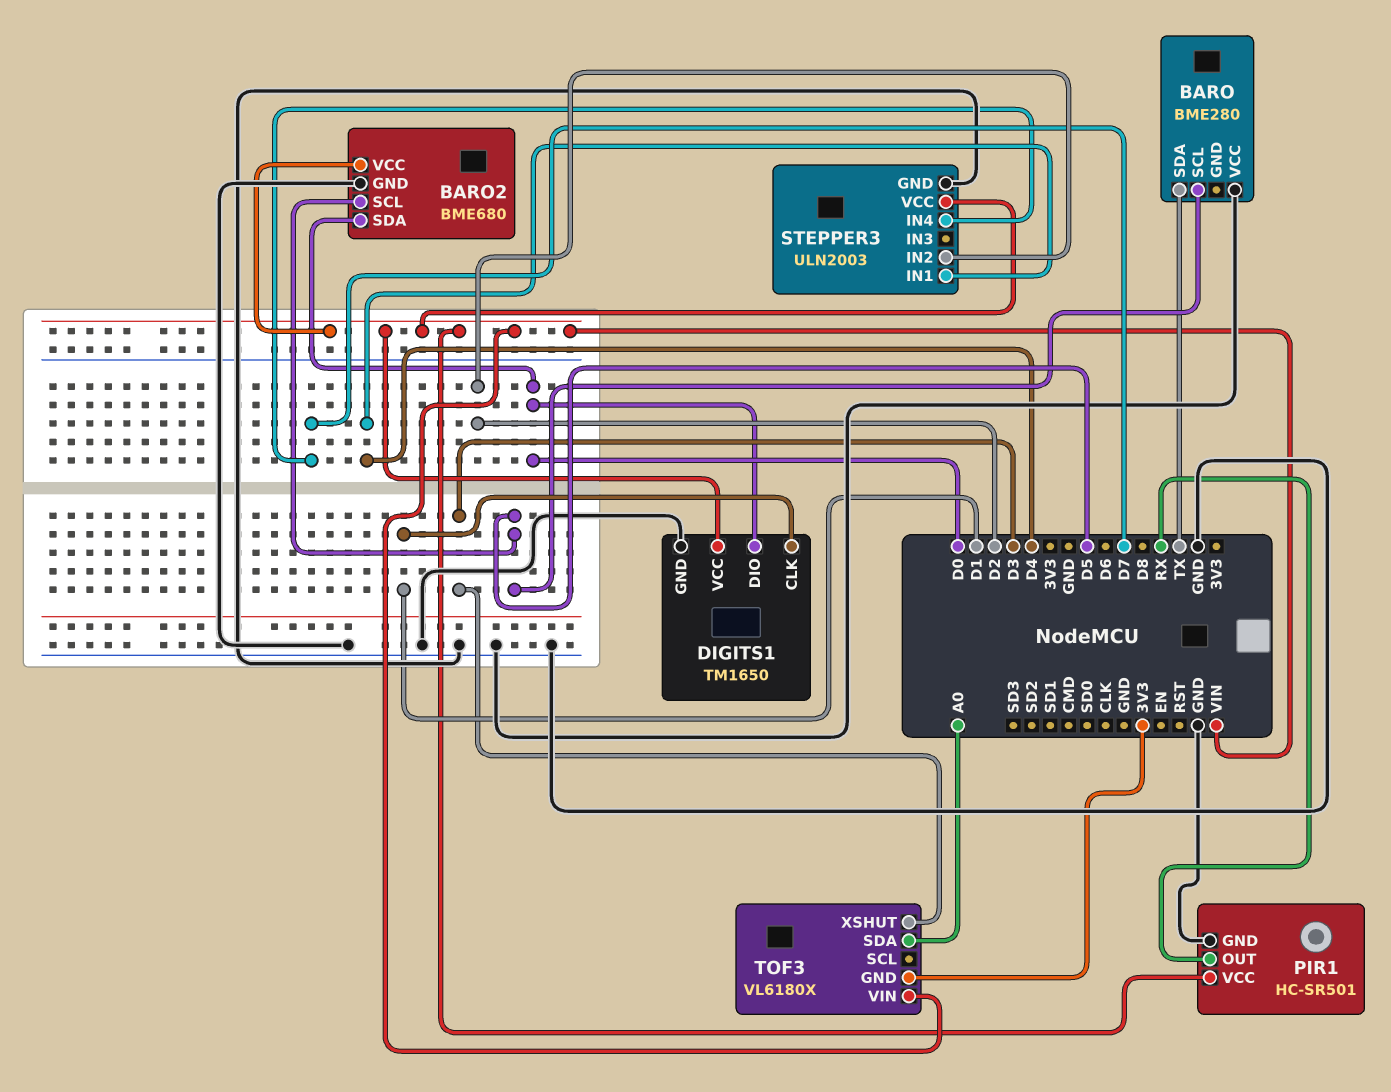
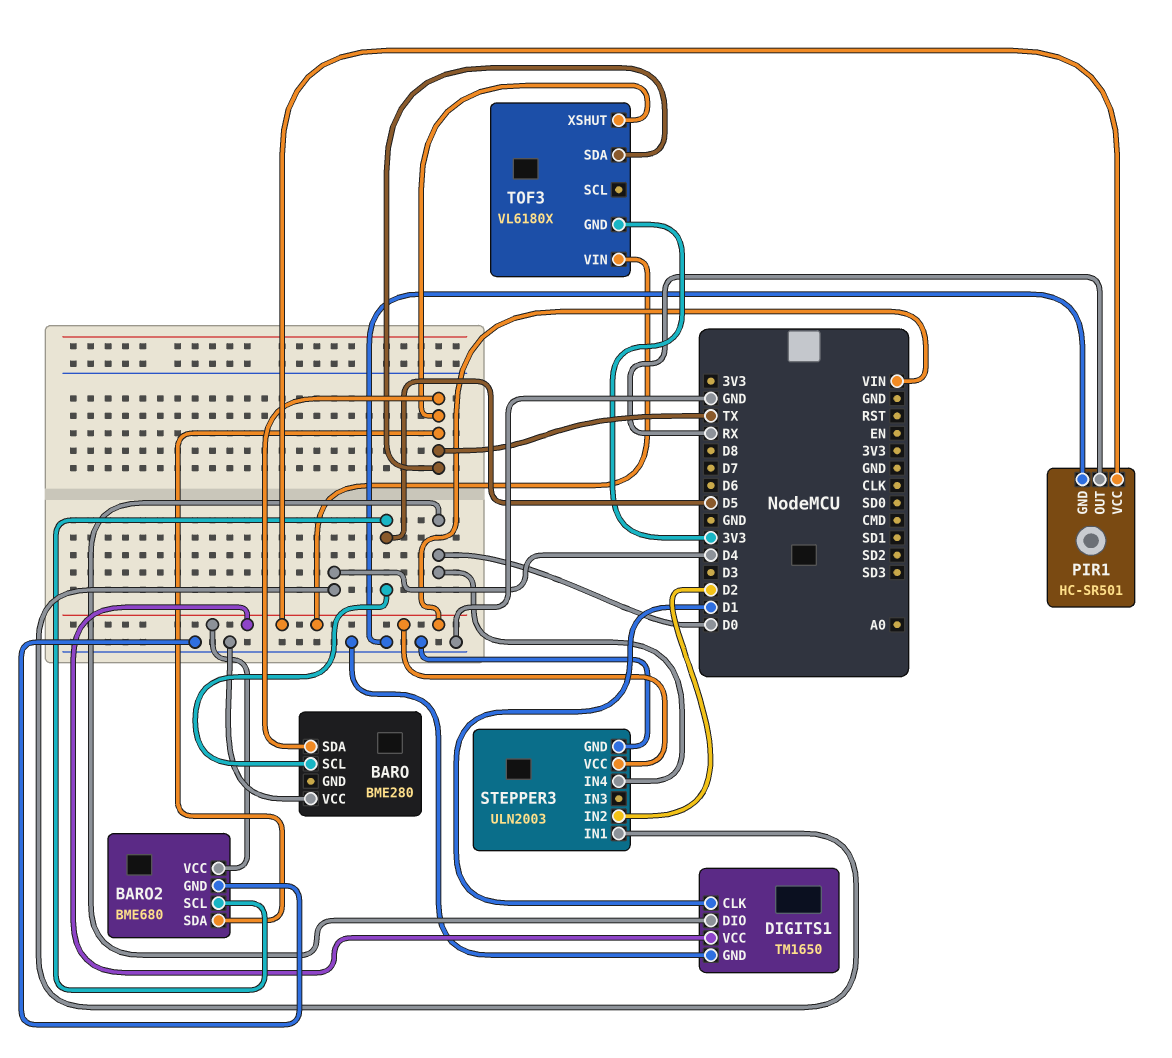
BARO2 pin SDA: D0 -> TX
STEPPER3 pin IN4: D7 -> D0
TOF3 pin SDA: A0 -> TX
TOF3 pin XSHUT: D3 -> TX

